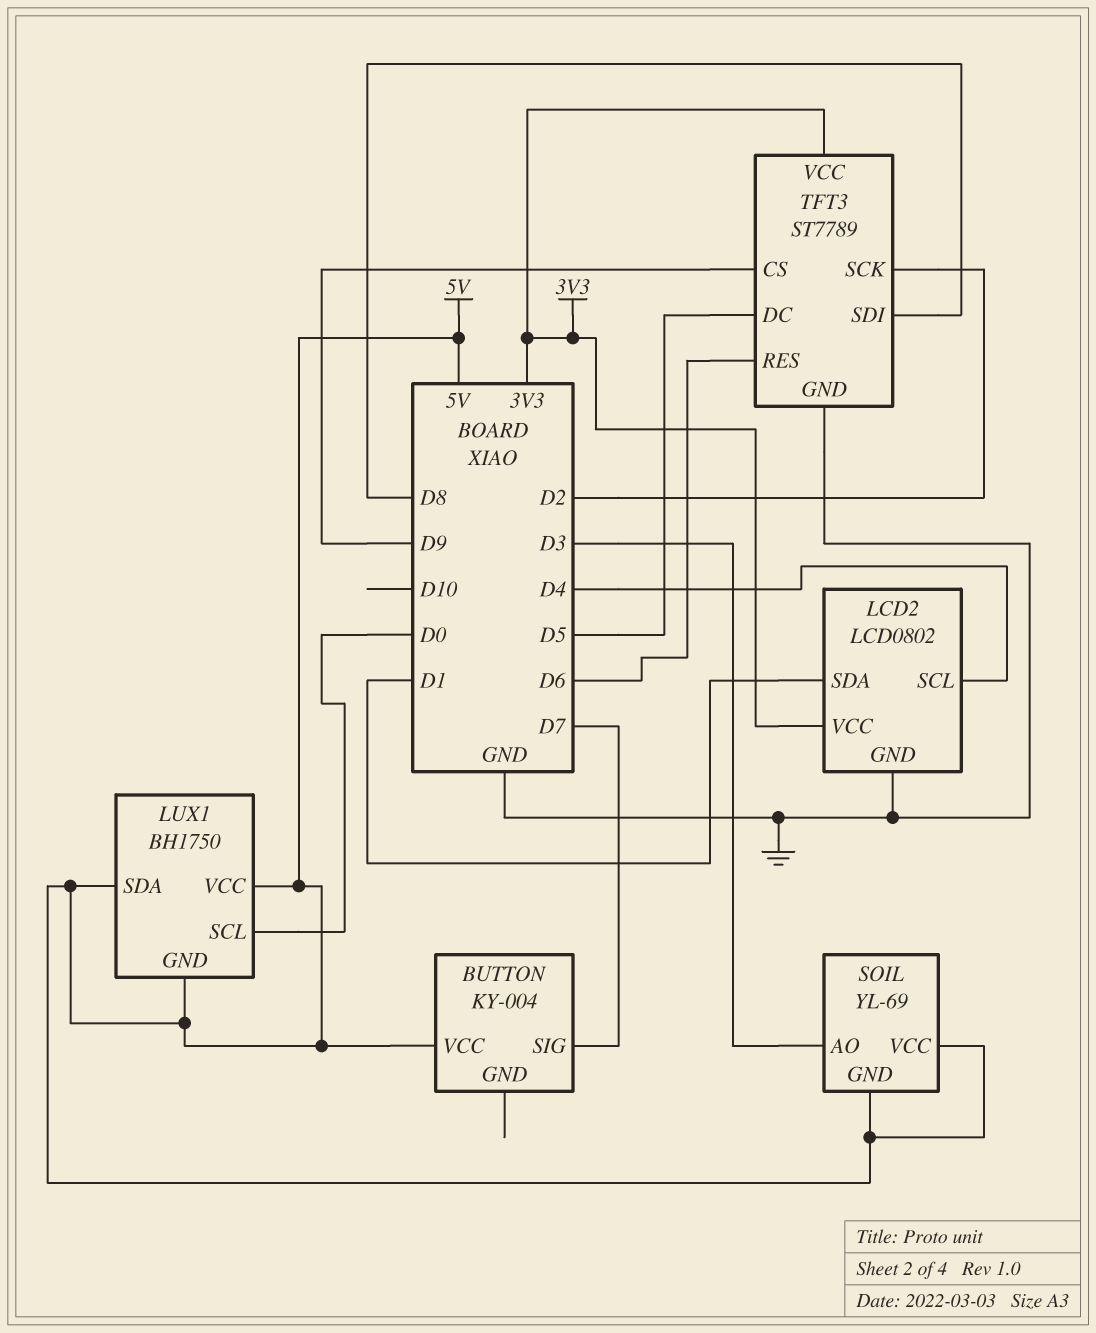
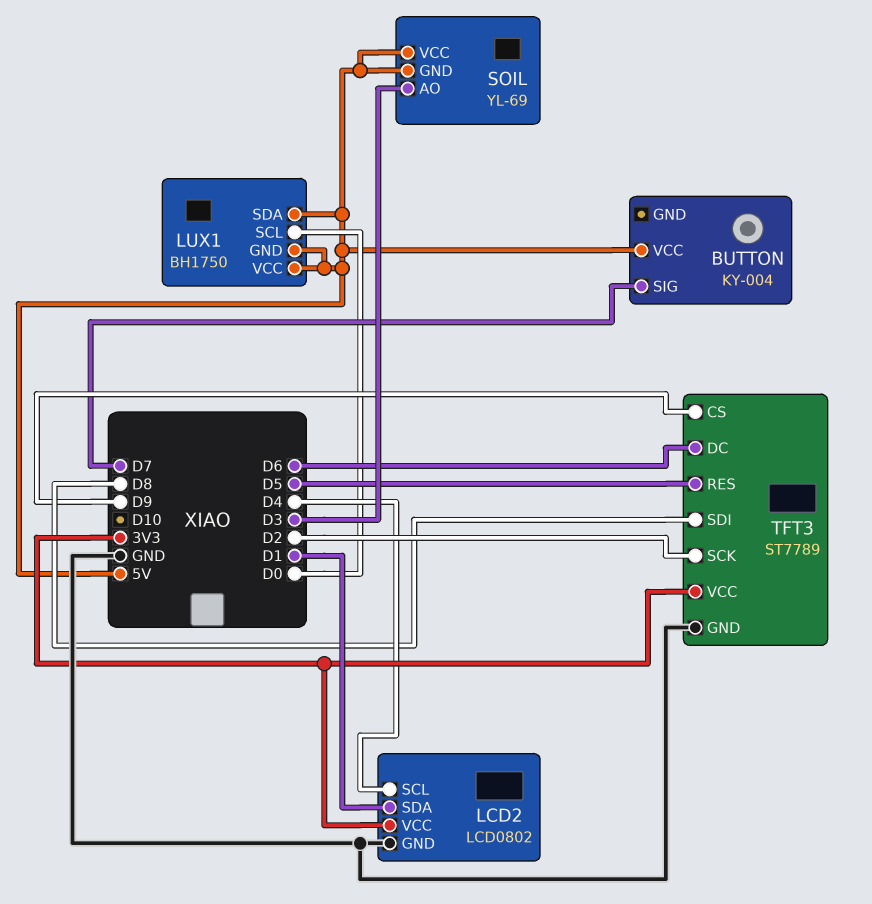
TFT3 pin DC: D5 -> D6
TFT3 pin RES: D6 -> D5

